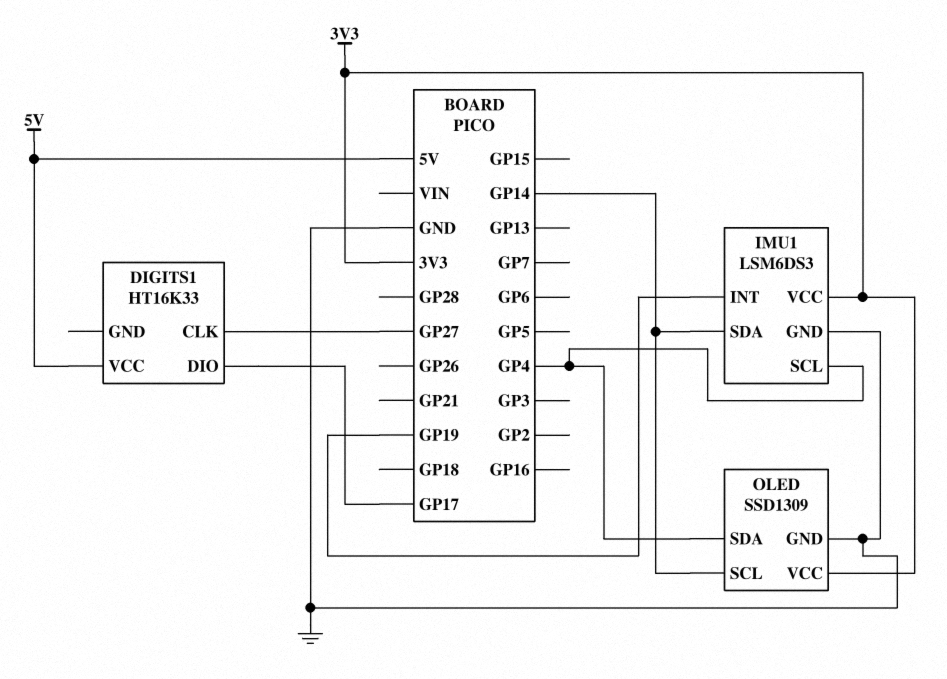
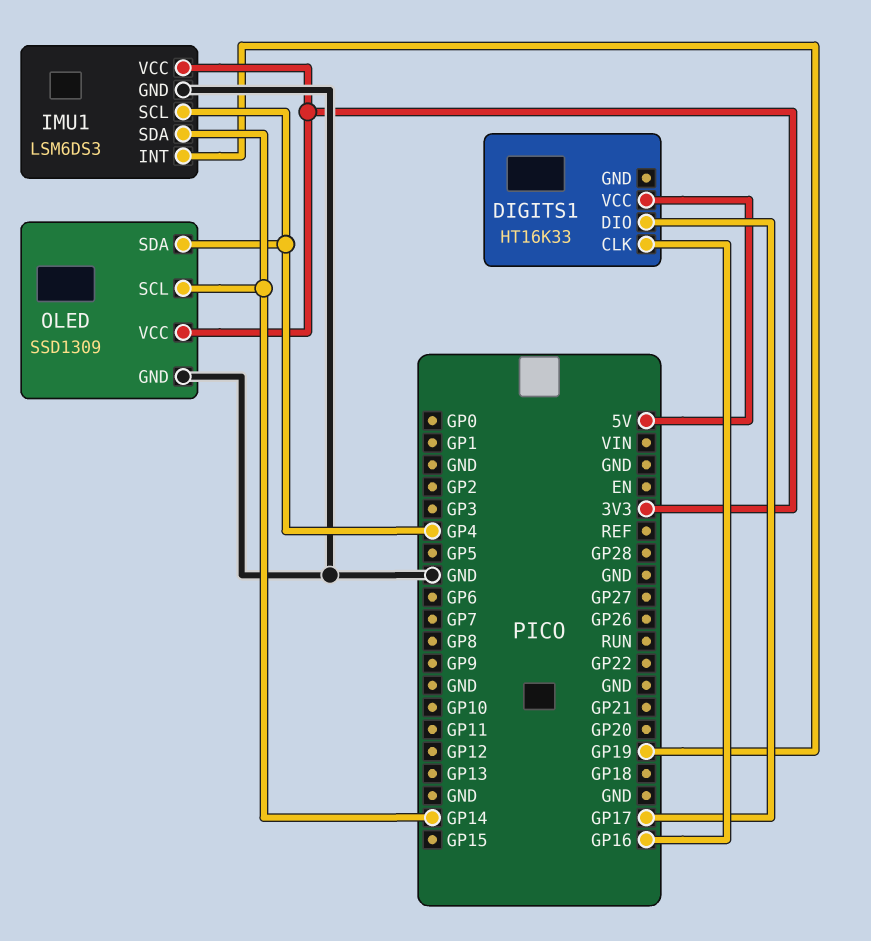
DIGITS1 pin CLK: GP27 -> GP16

